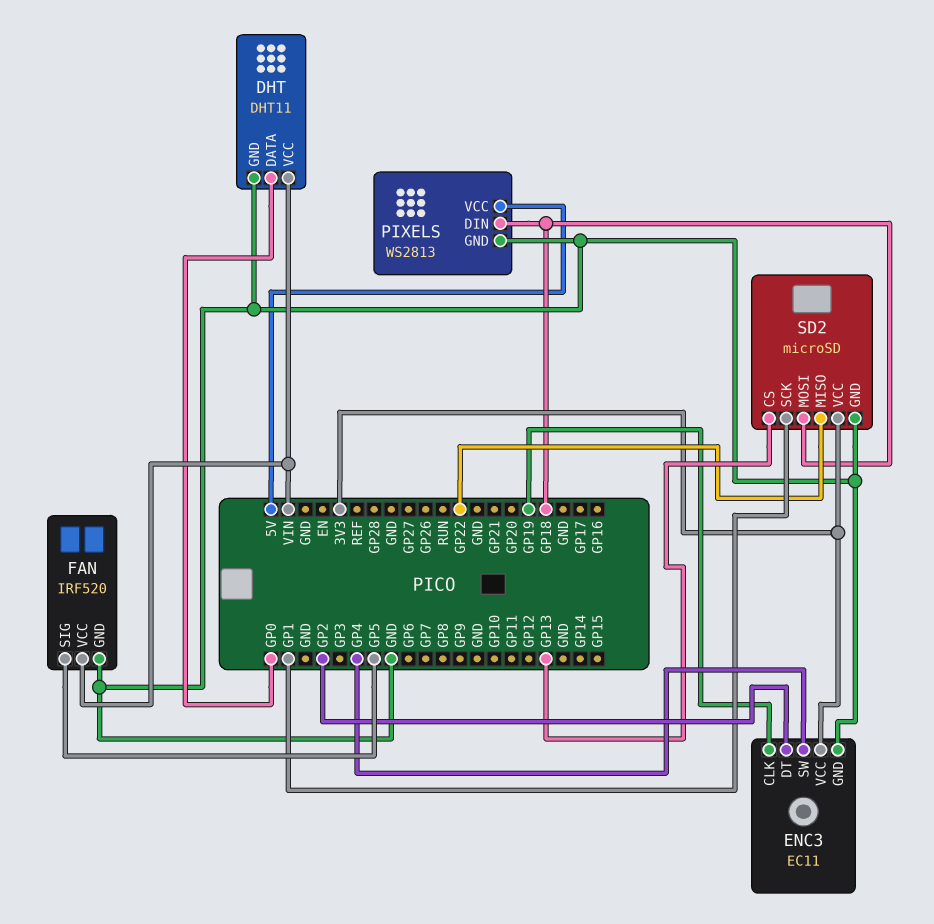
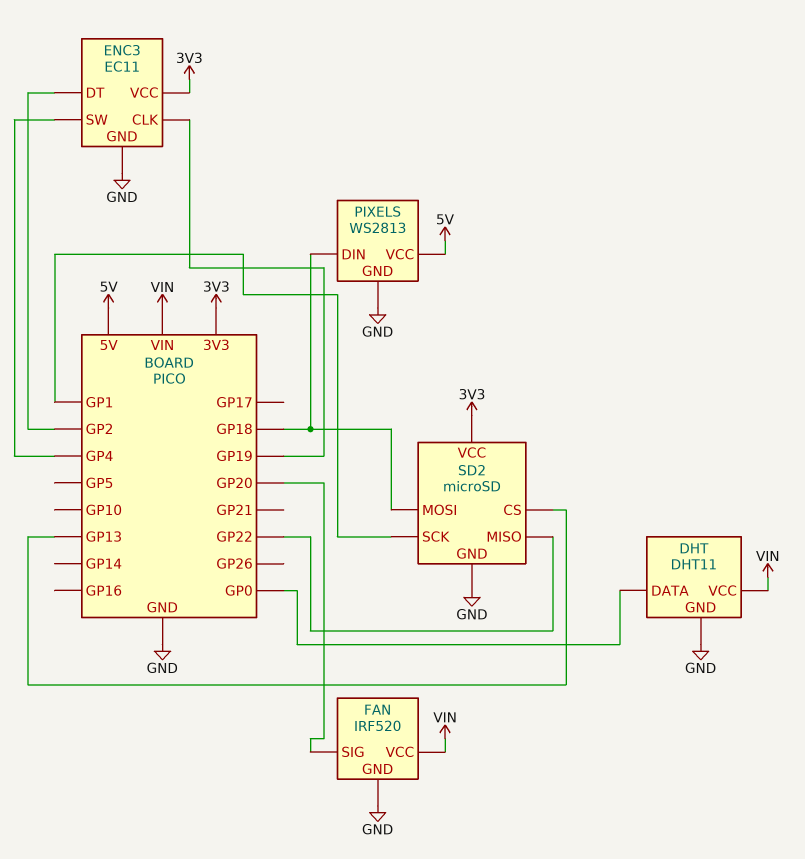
FAN pin SIG: GP5 -> GP20

